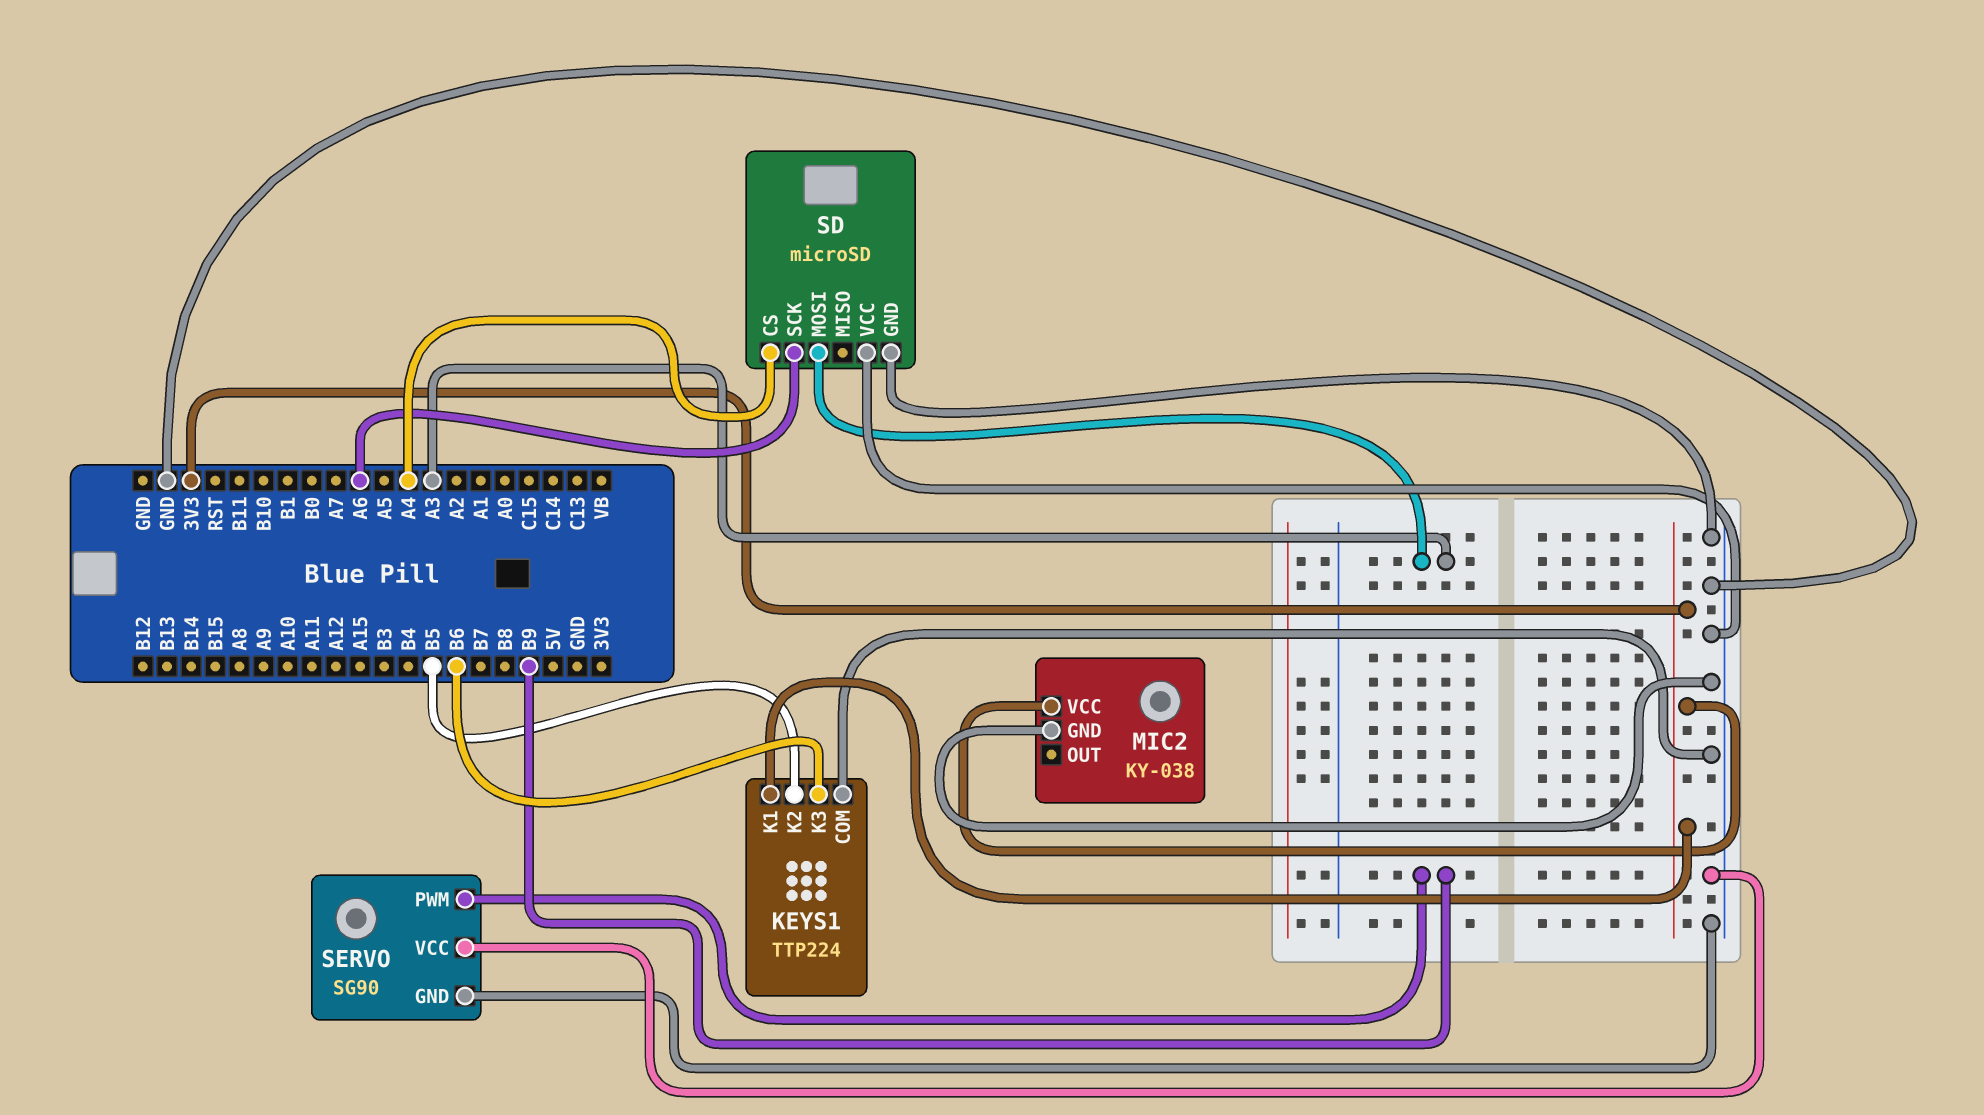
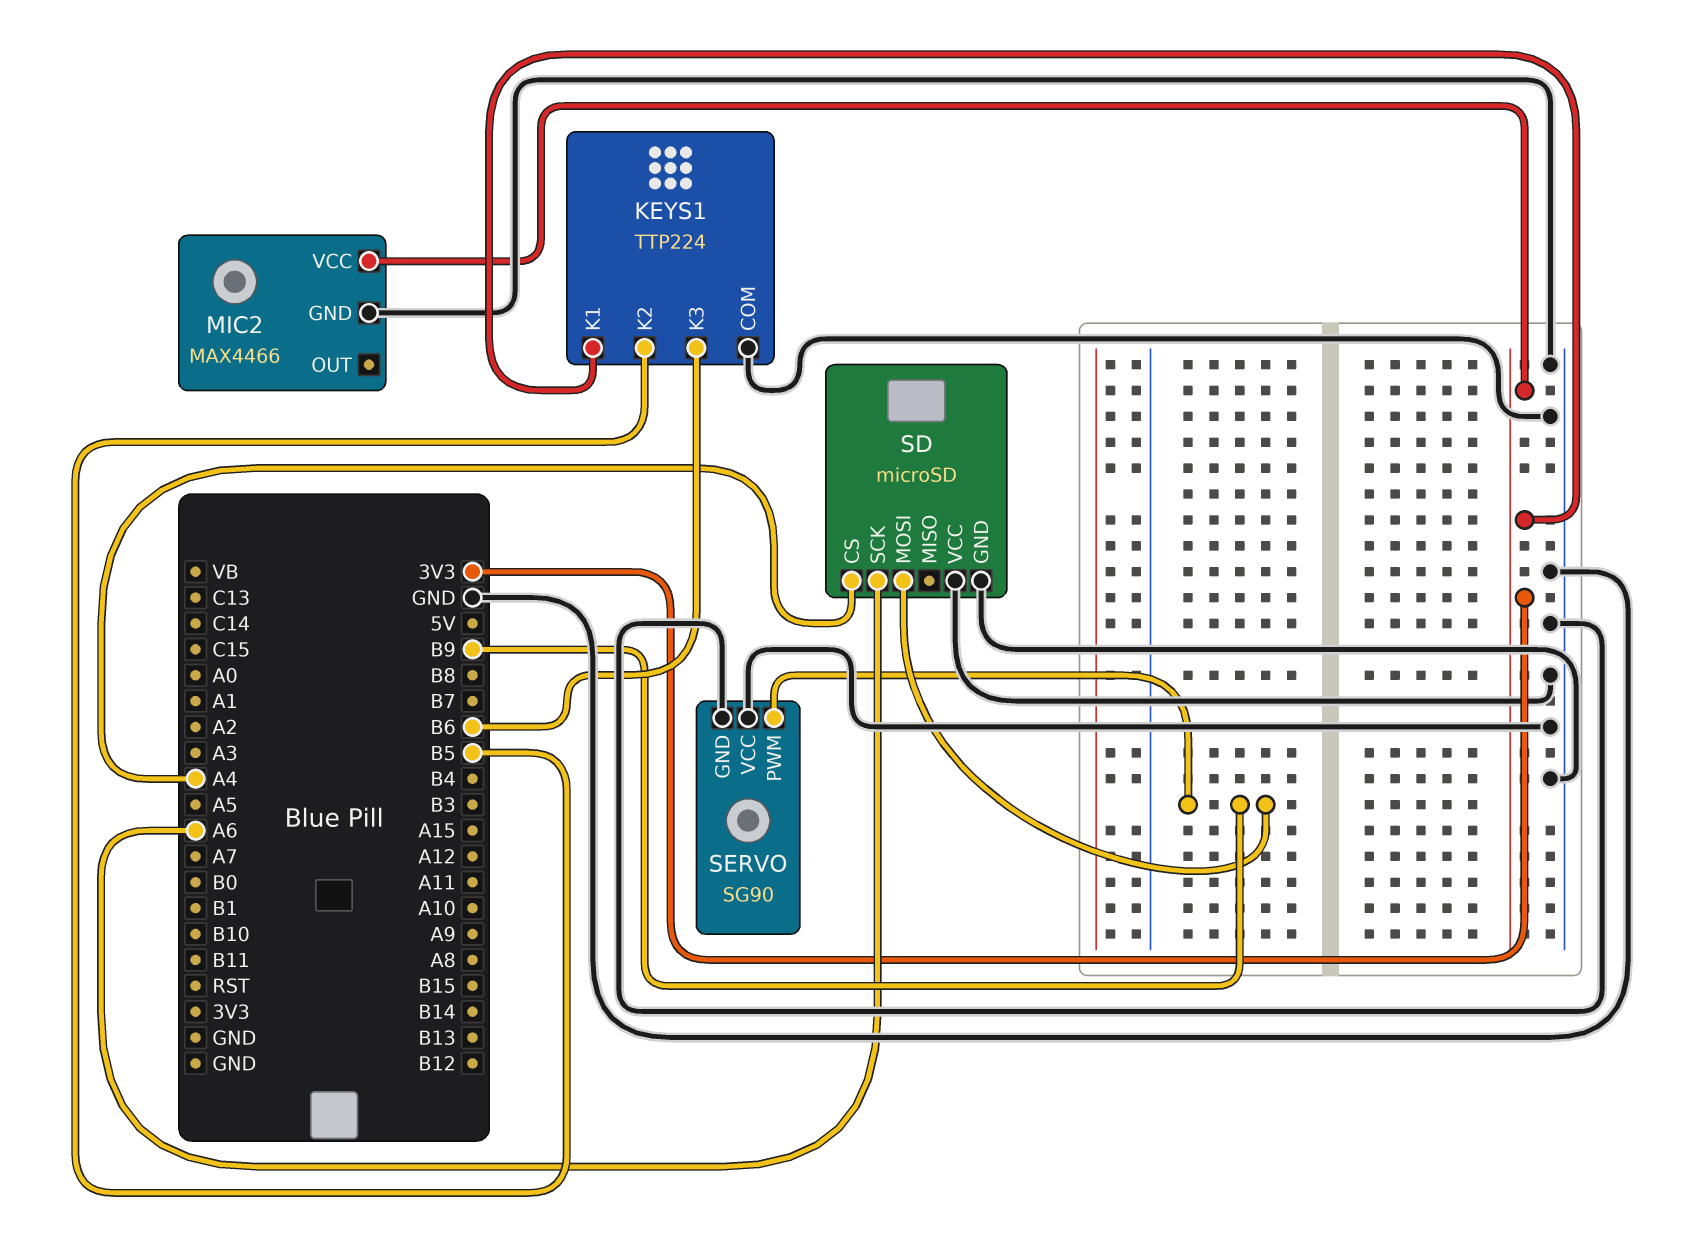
MIC2: KY-038 -> MAX4466
SD pin MOSI: A3 -> B9

